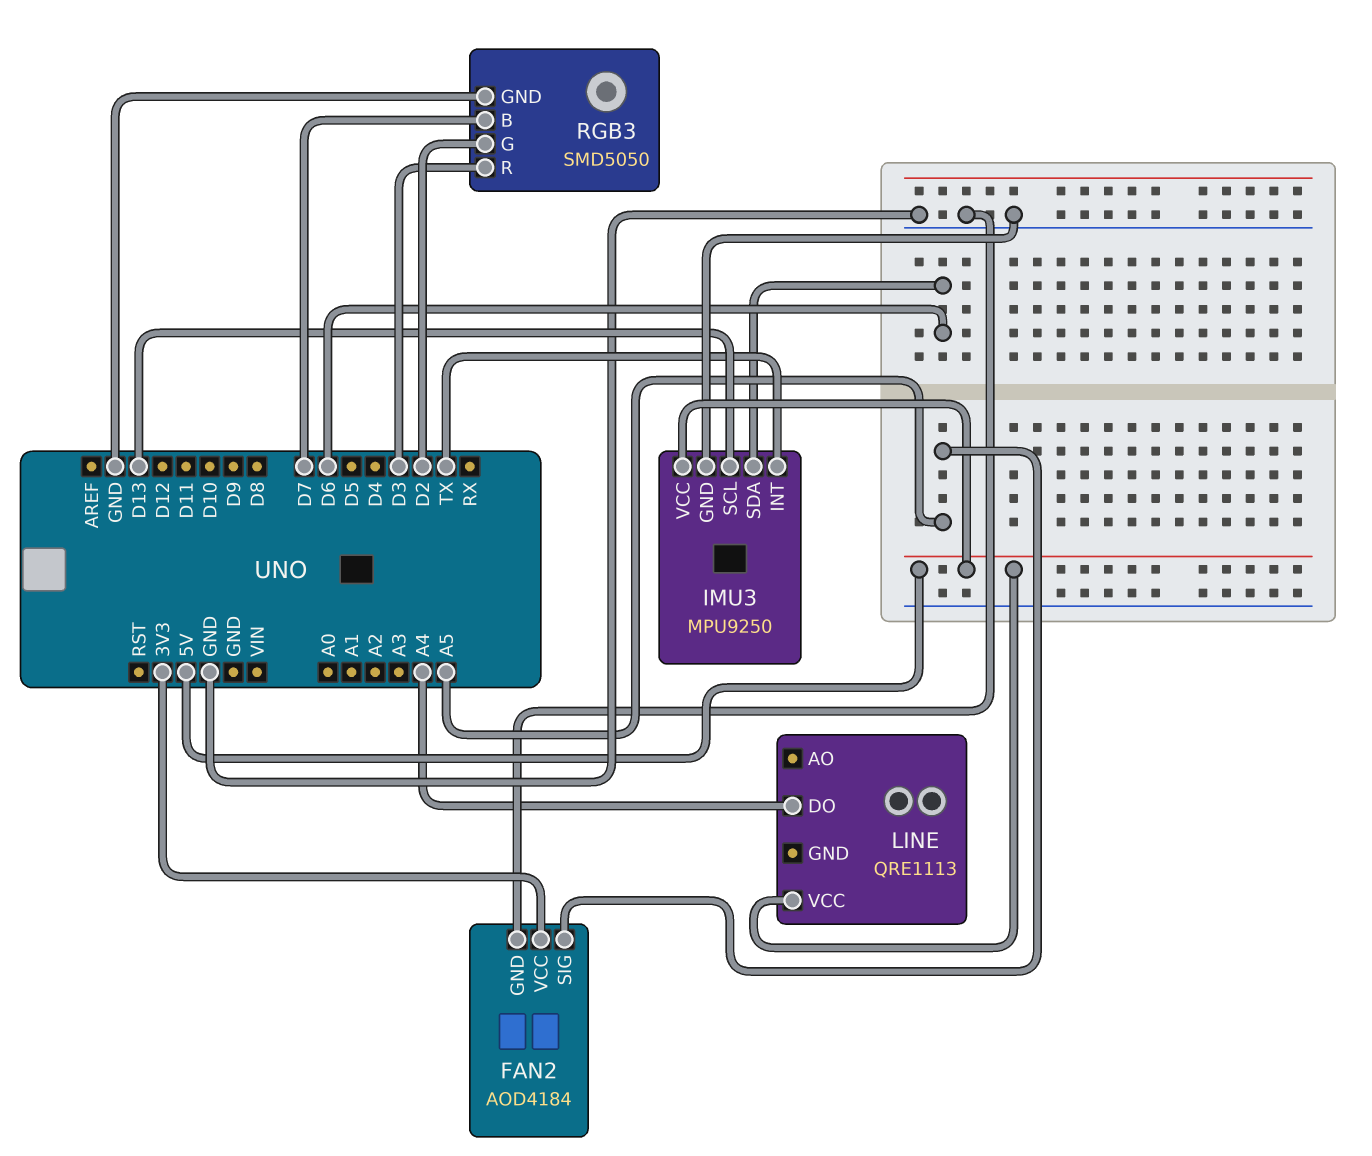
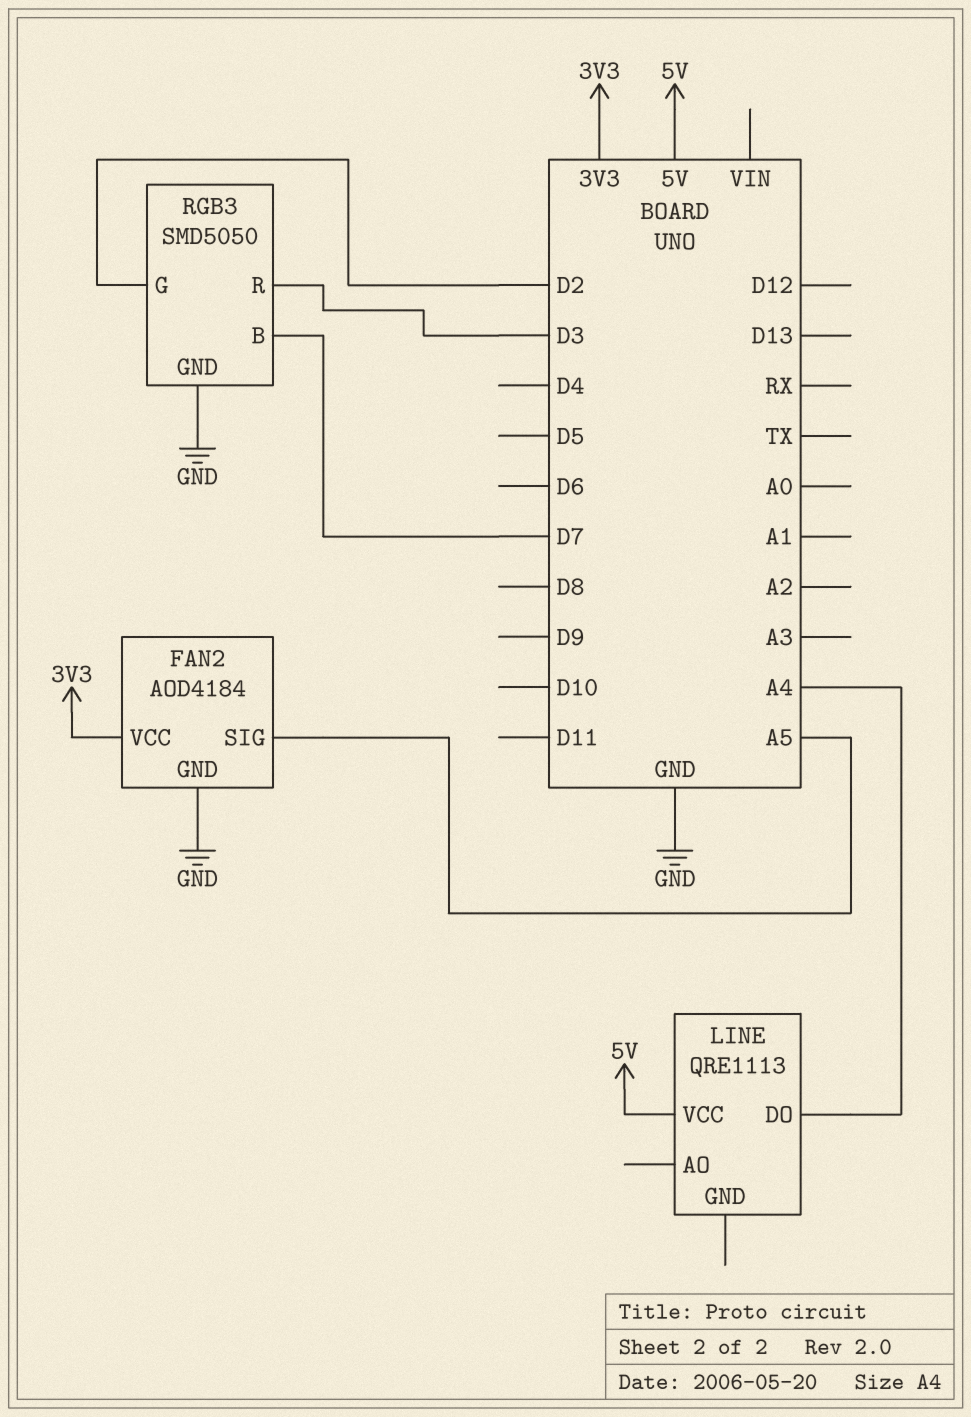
IMU3: MPU9250 -> none
IMU3 pin GND: GND -> none
IMU3 pin INT: TX -> none
IMU3 pin SCL: D13 -> none
IMU3 pin SDA: D6 -> none
IMU3 pin VCC: 5V -> none

